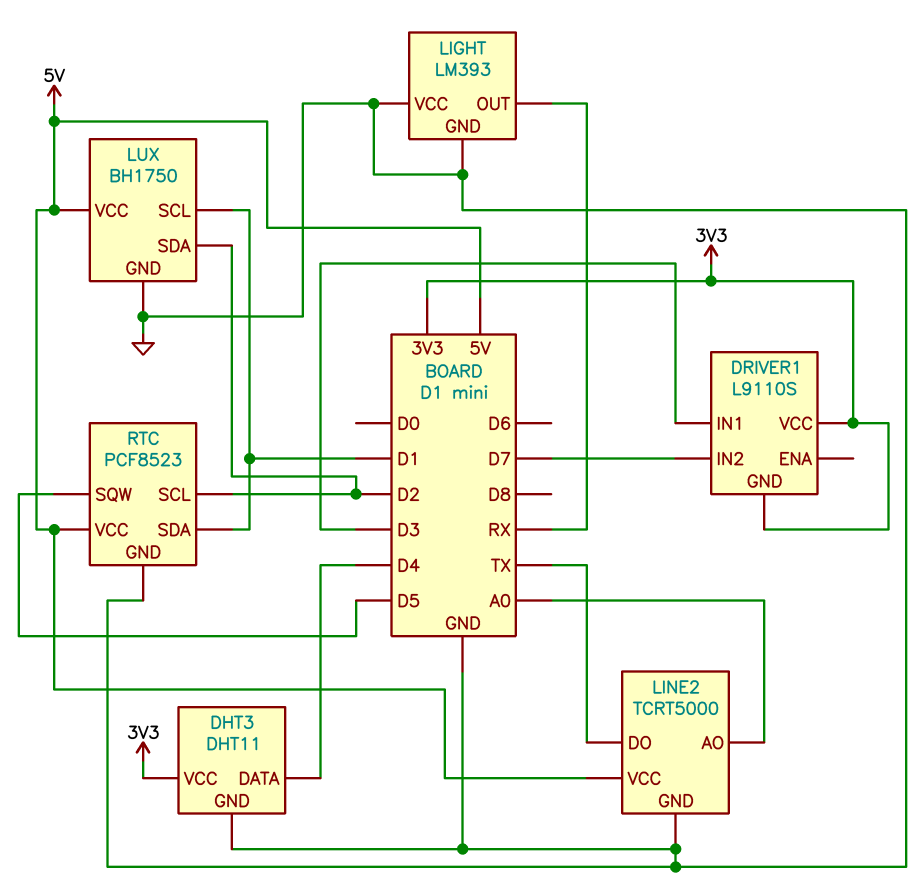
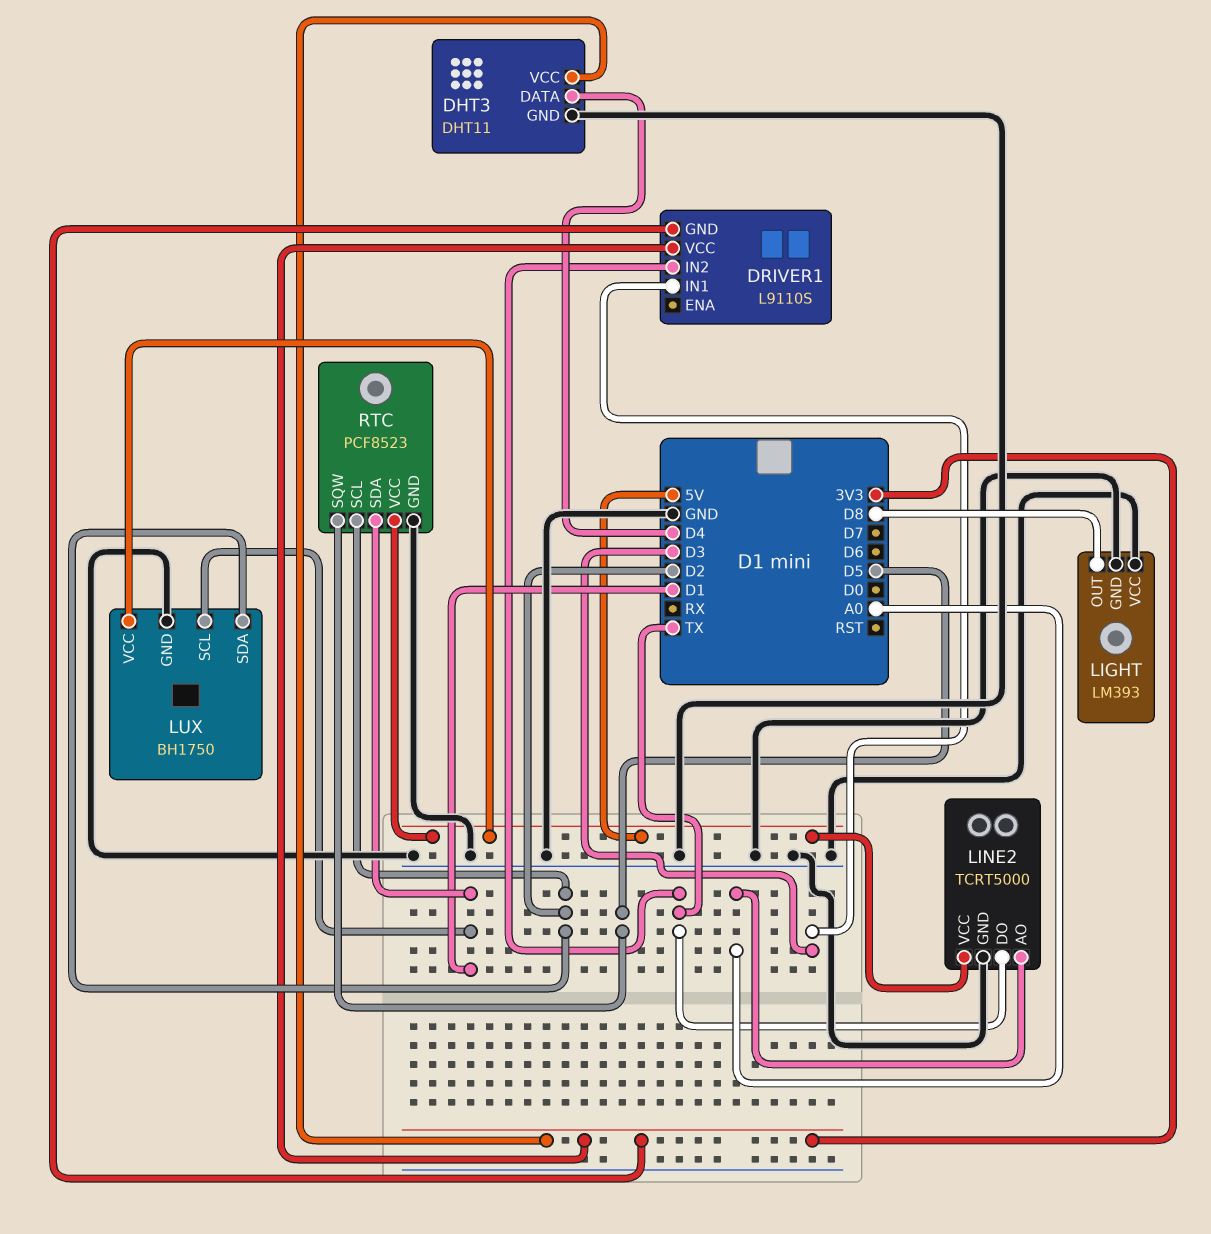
DRIVER1 pin IN2: D7 -> TX
LIGHT pin OUT: RX -> D8

